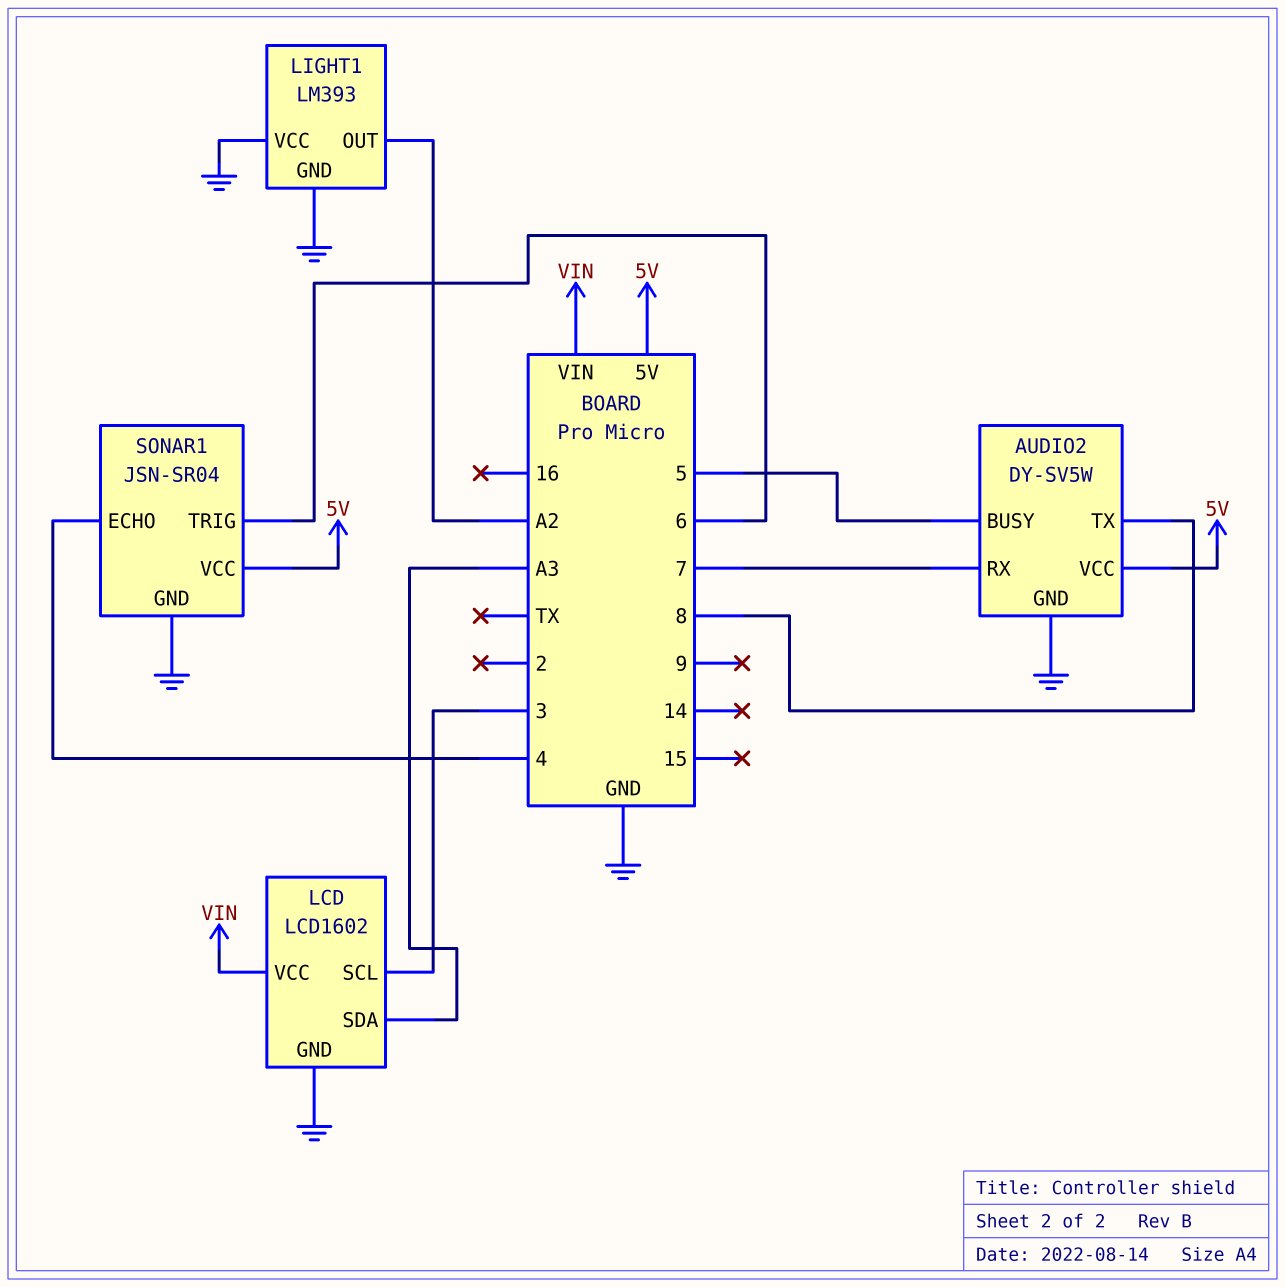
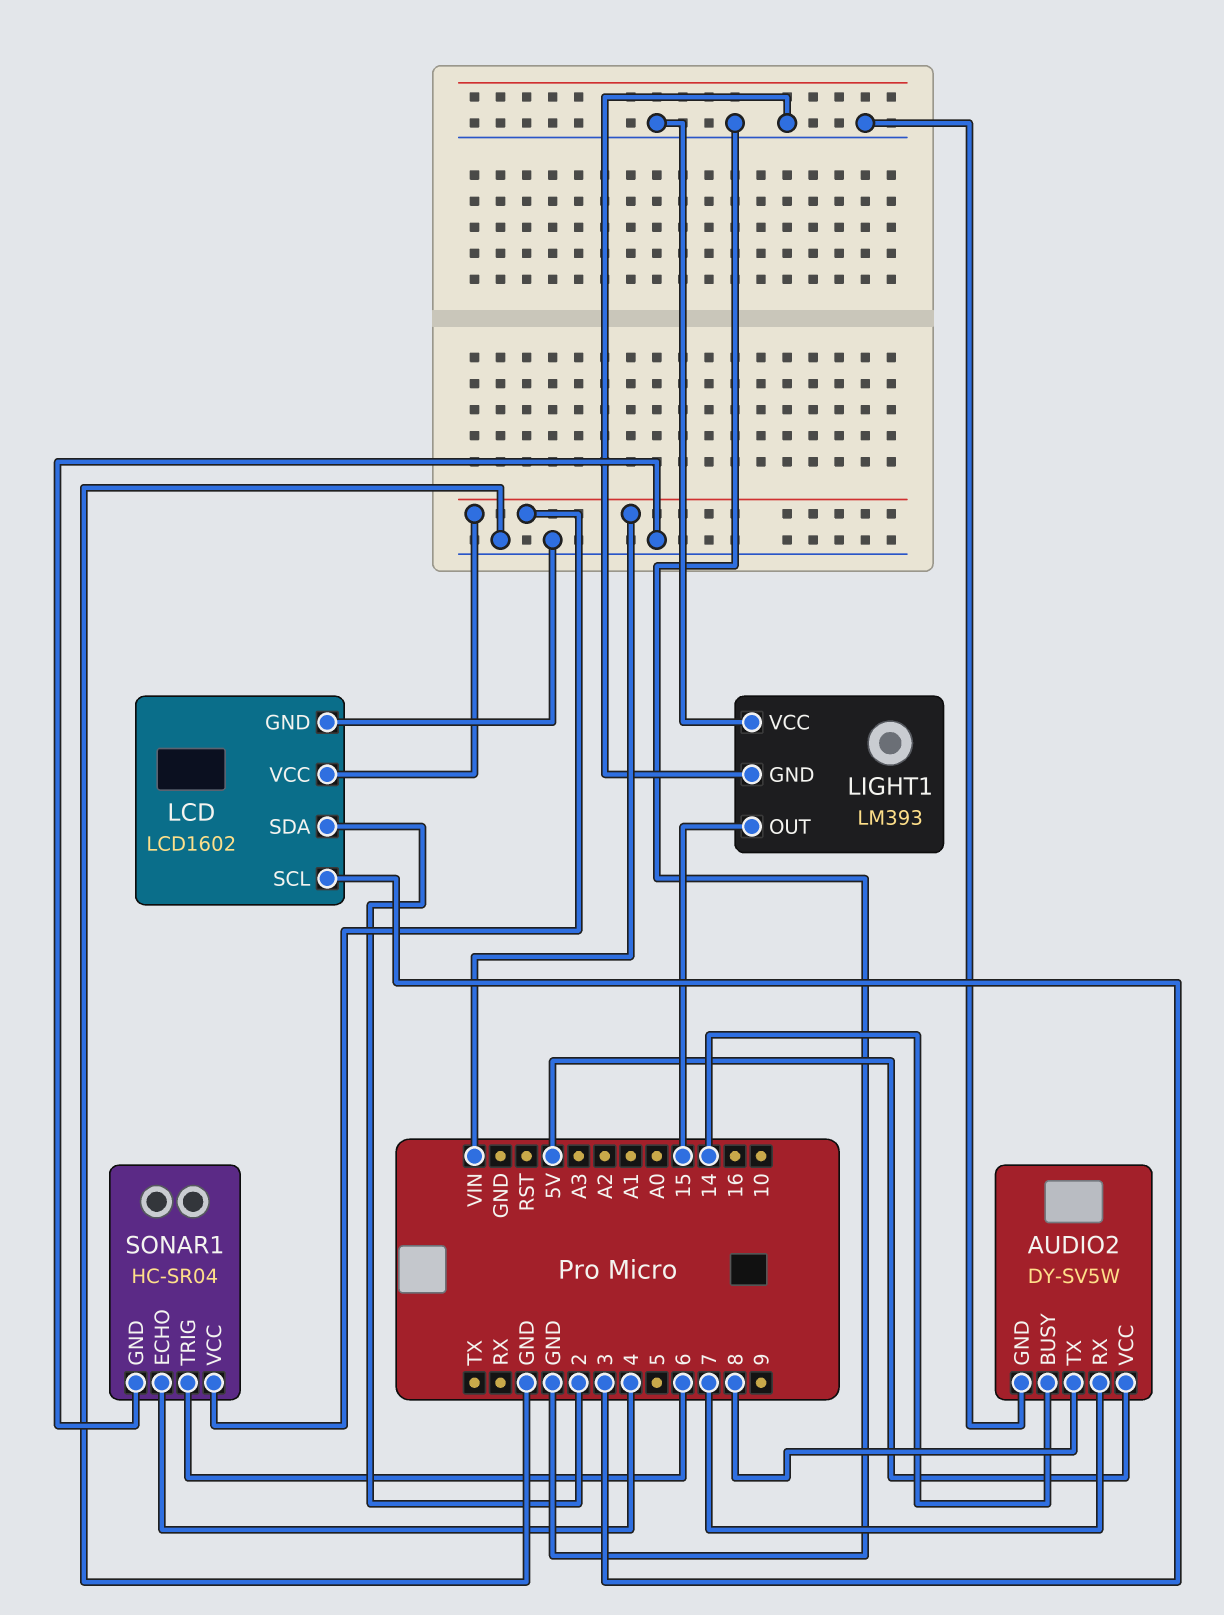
AUDIO2 pin BUSY: 5 -> 14
LCD pin SDA: A3 -> 2
LIGHT1 pin OUT: A2 -> 15
SONAR1: JSN-SR04 -> HC-SR04
SONAR1 pin VCC: 5V -> VIN

